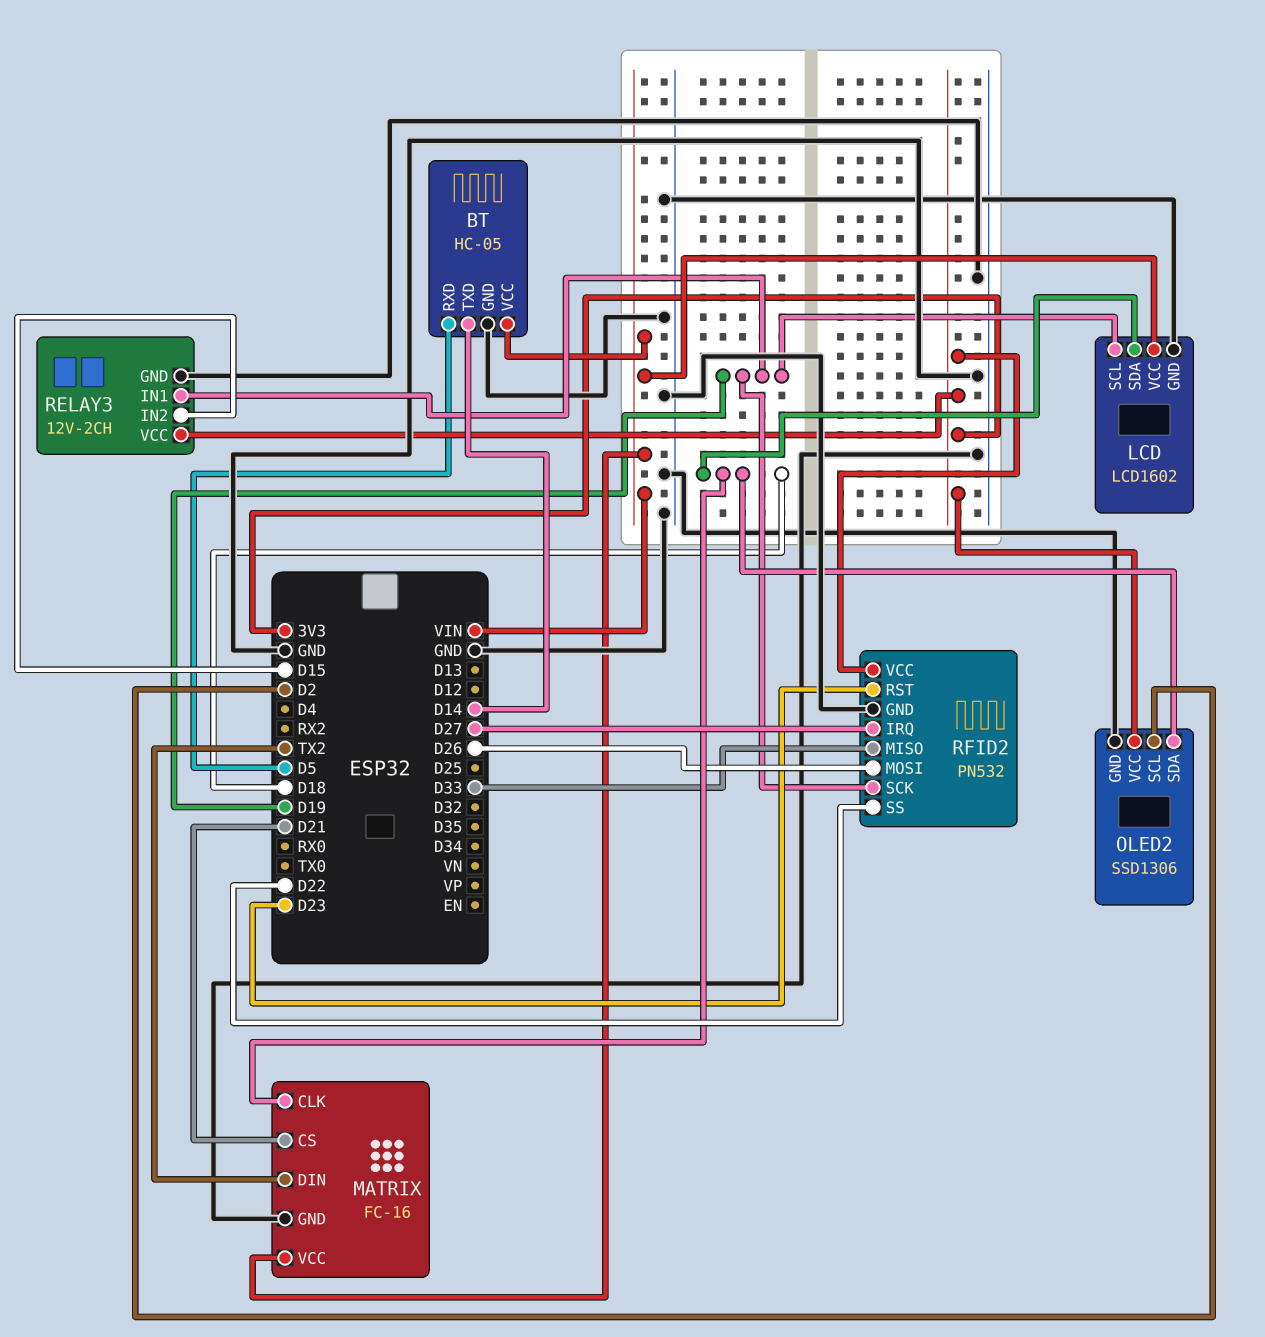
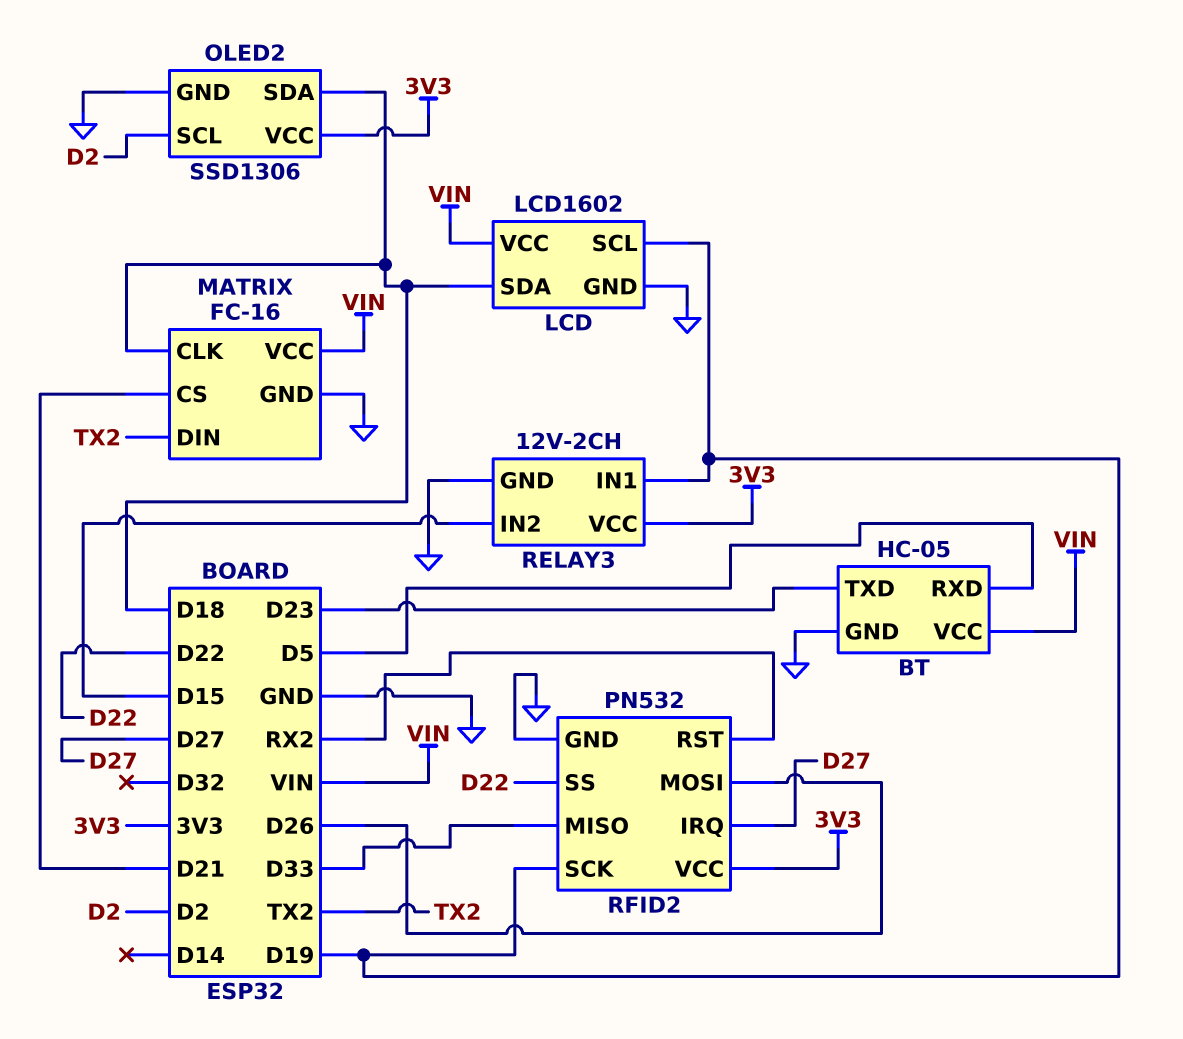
BT pin TXD: D14 -> D23
RFID2 pin RST: D23 -> RX2

